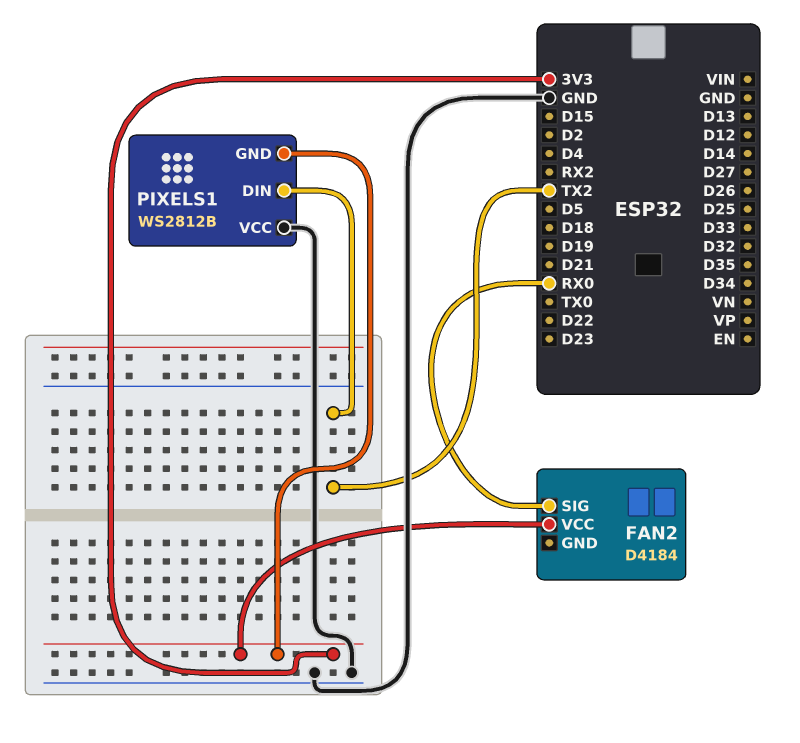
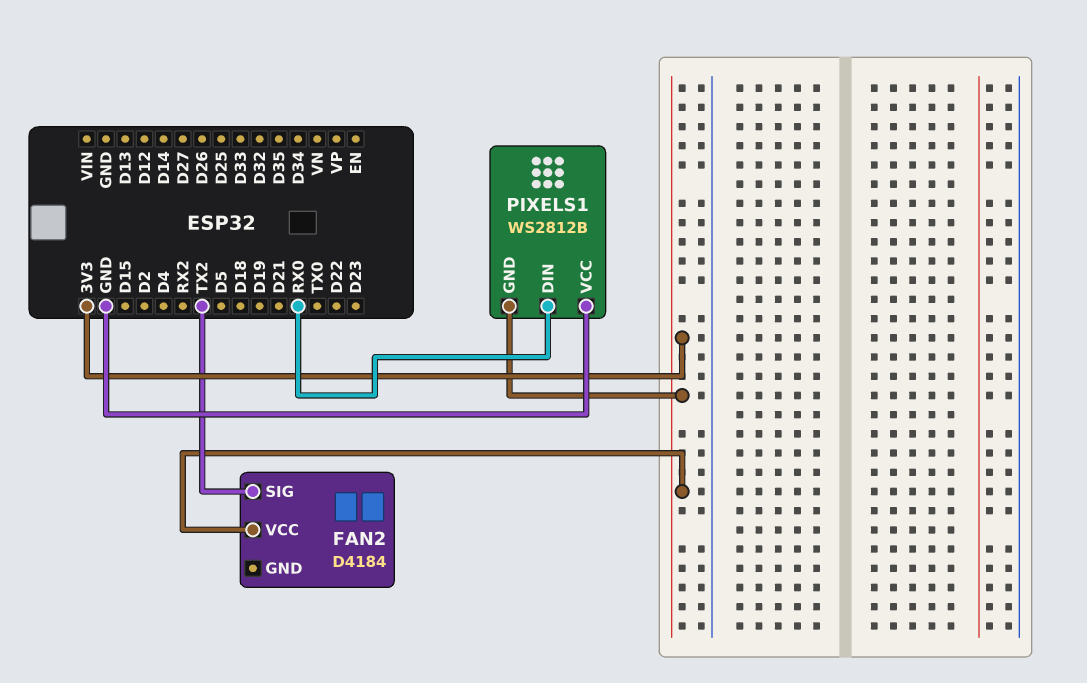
FAN2 pin SIG: RX0 -> TX2
PIXELS1 pin DIN: TX2 -> RX0

